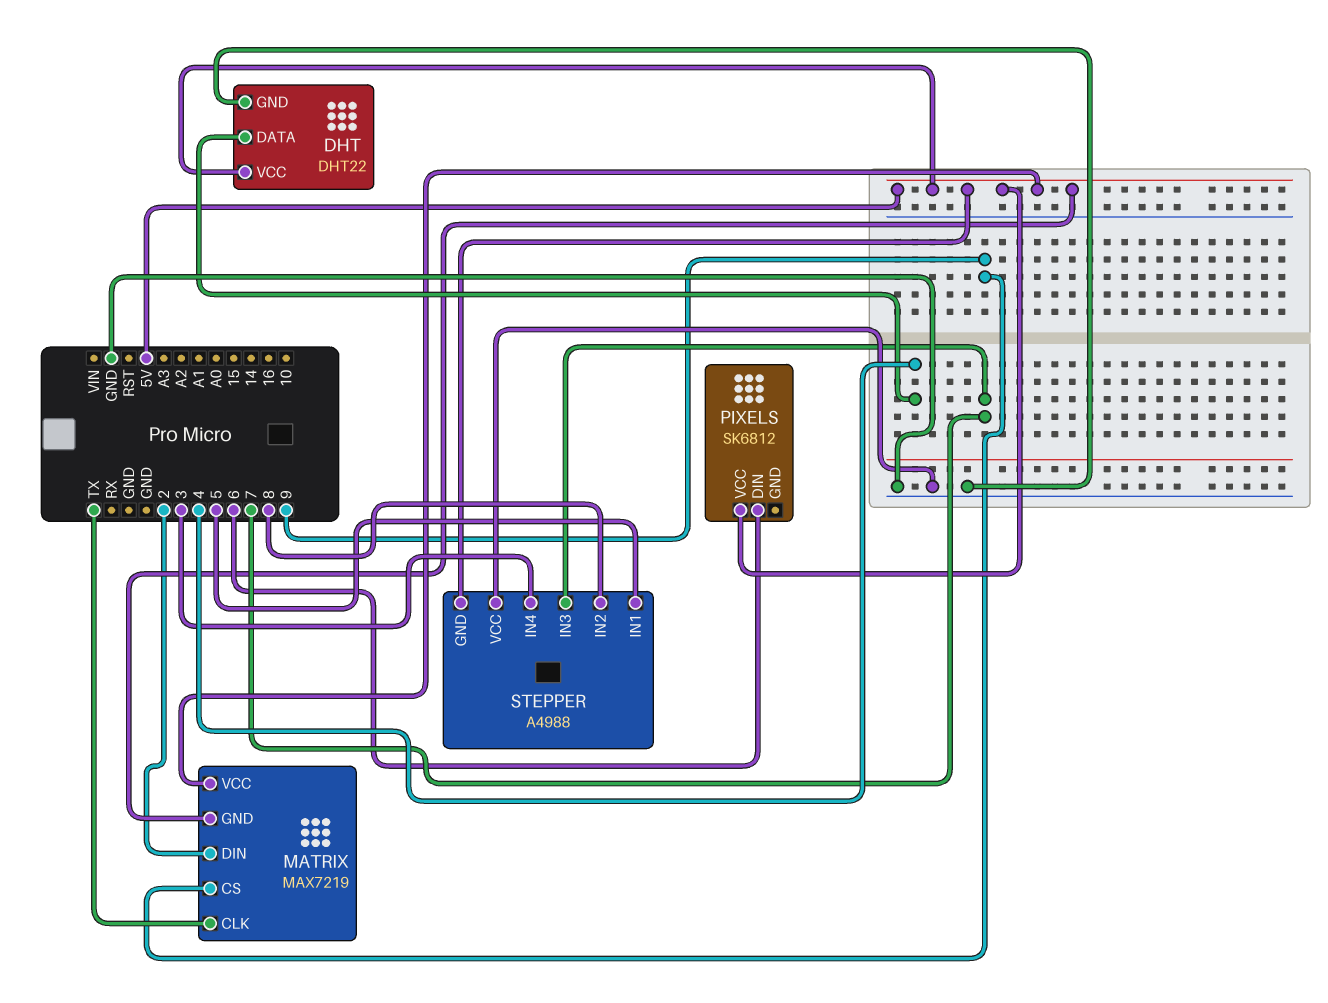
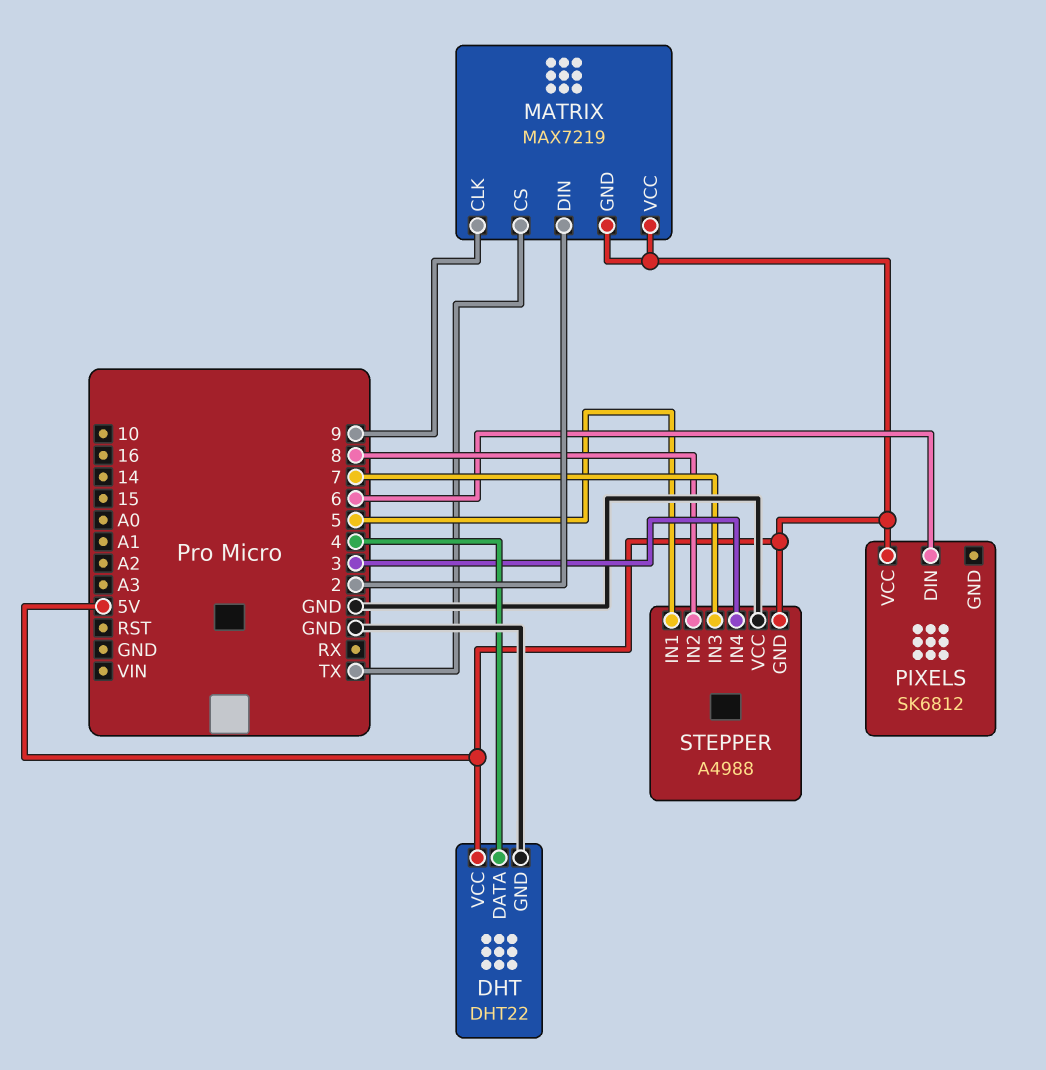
MATRIX pin CLK: TX -> 9
MATRIX pin CS: 9 -> TX

